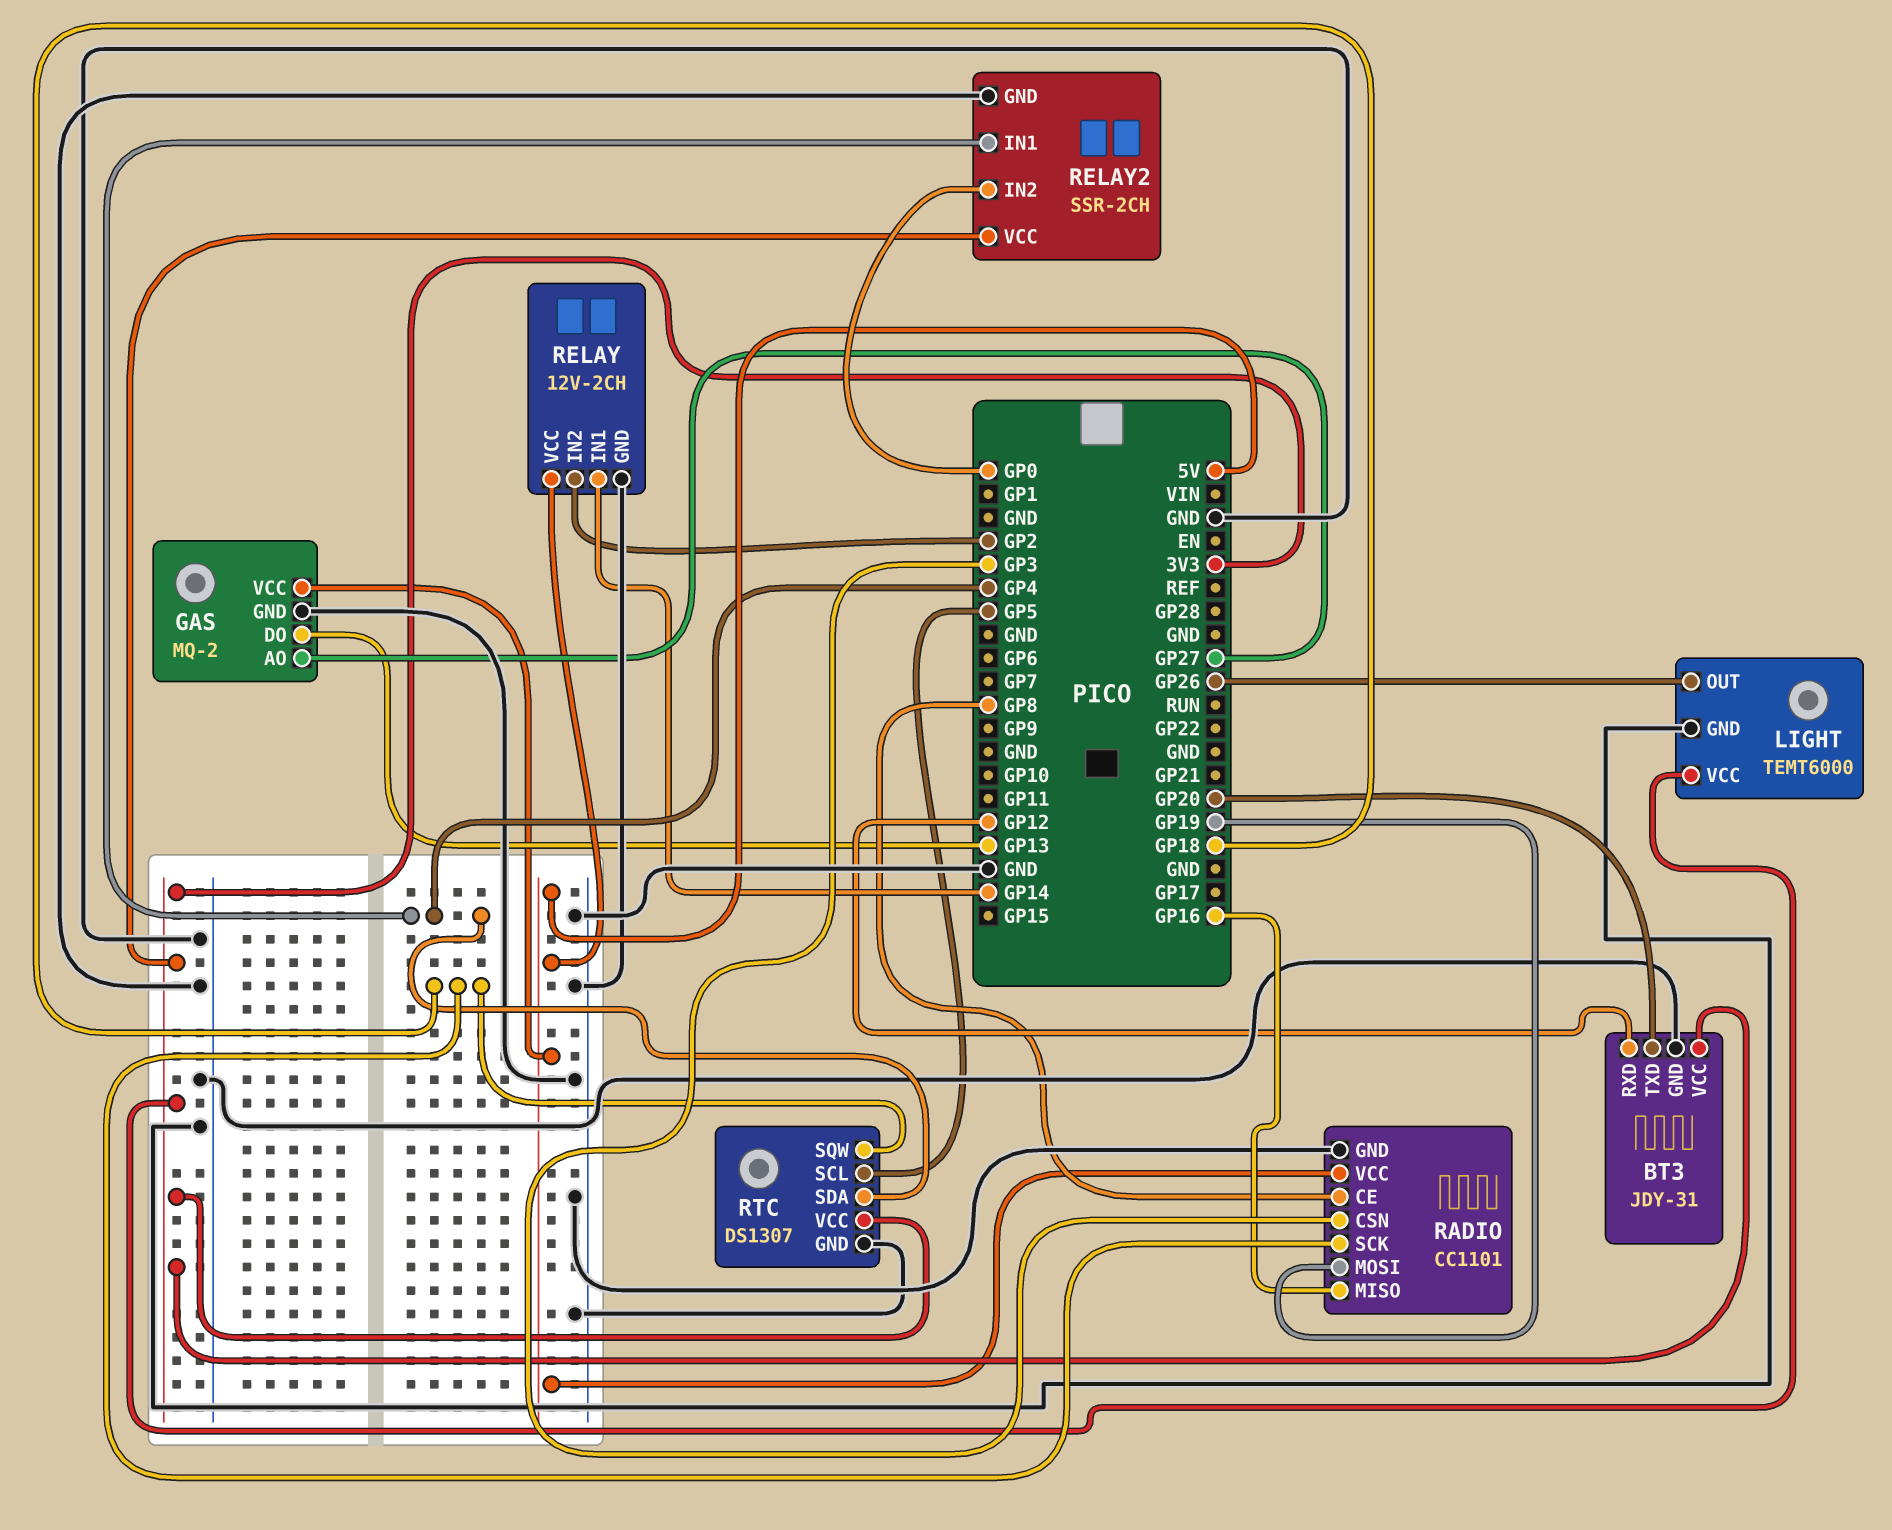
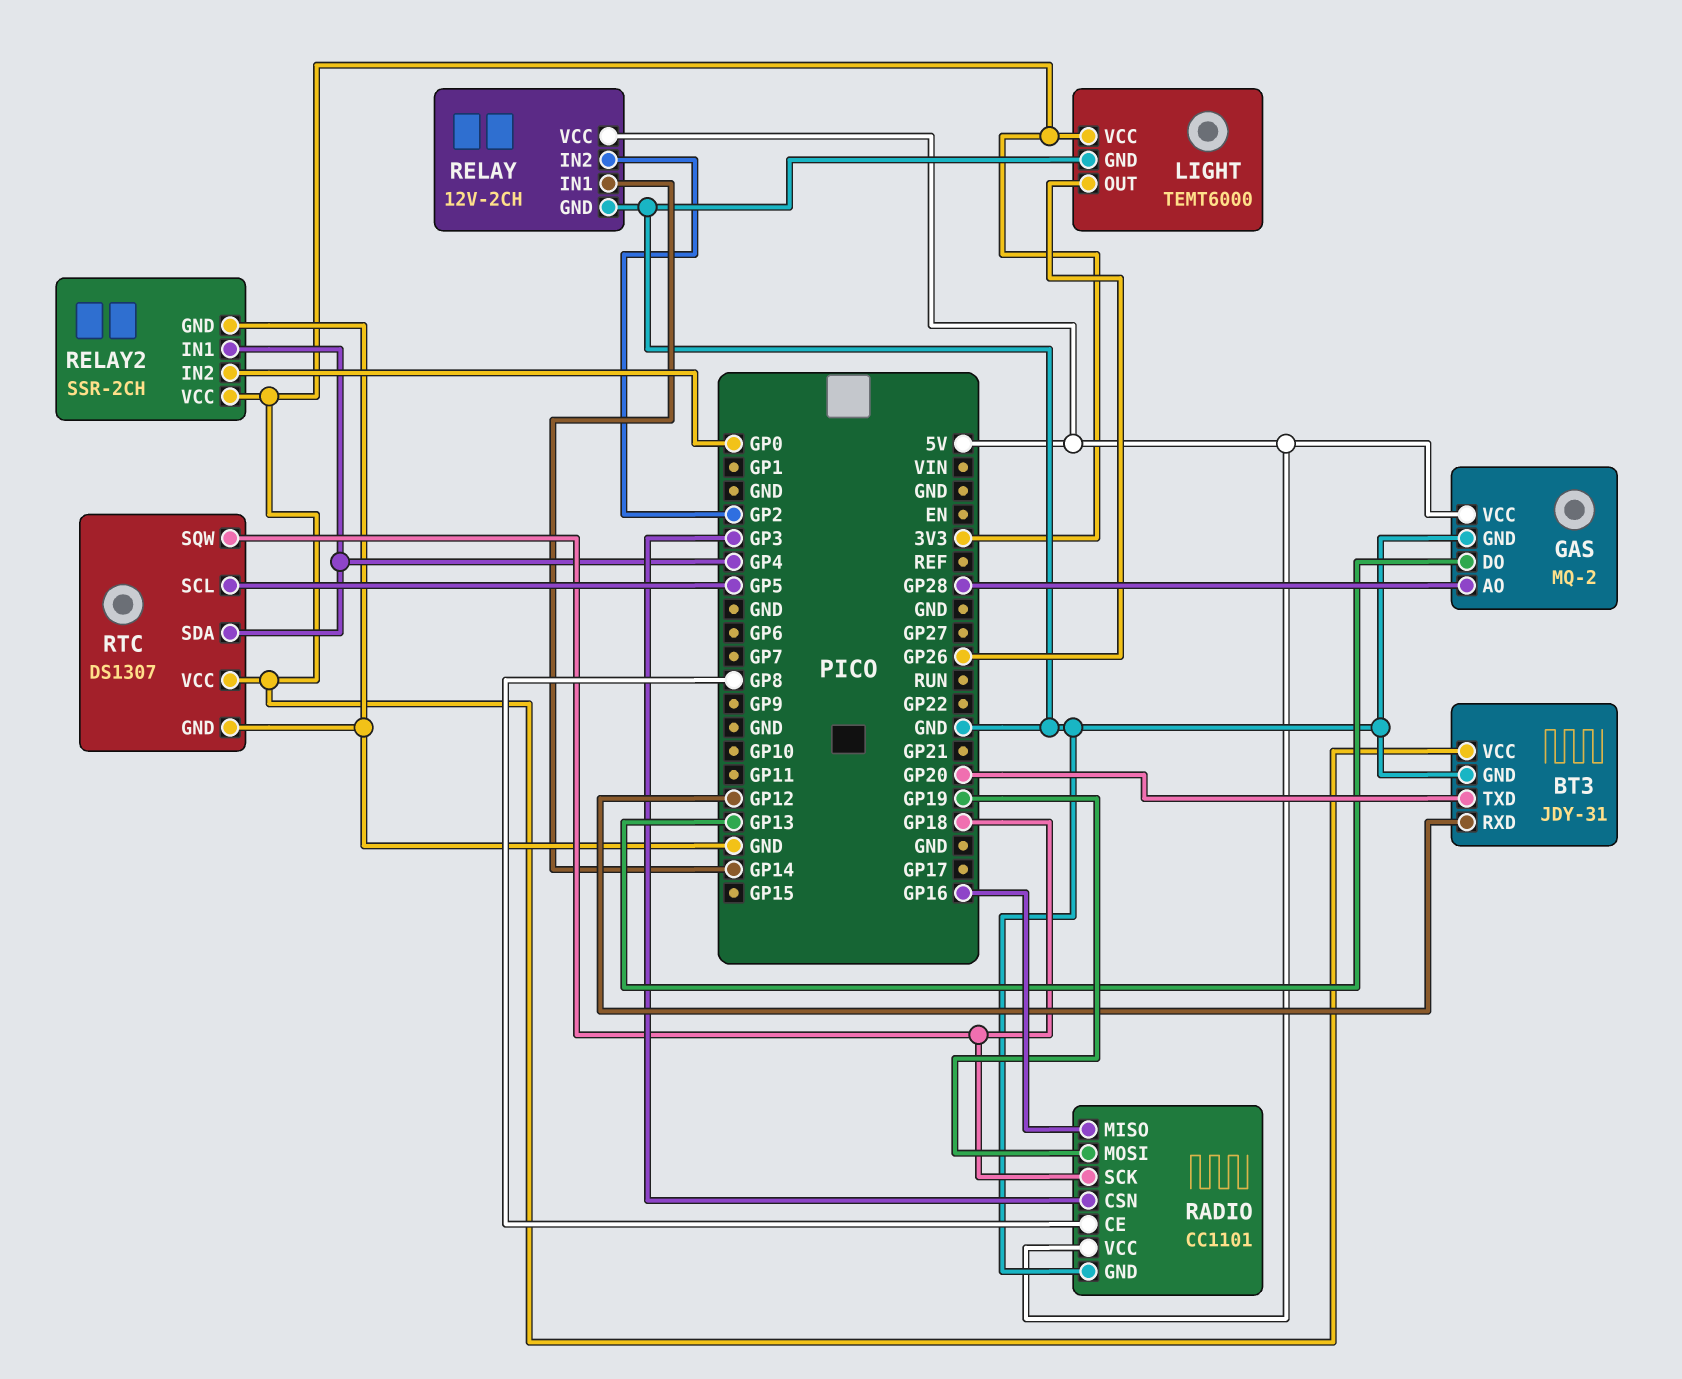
GAS pin AO: GP27 -> GP28

